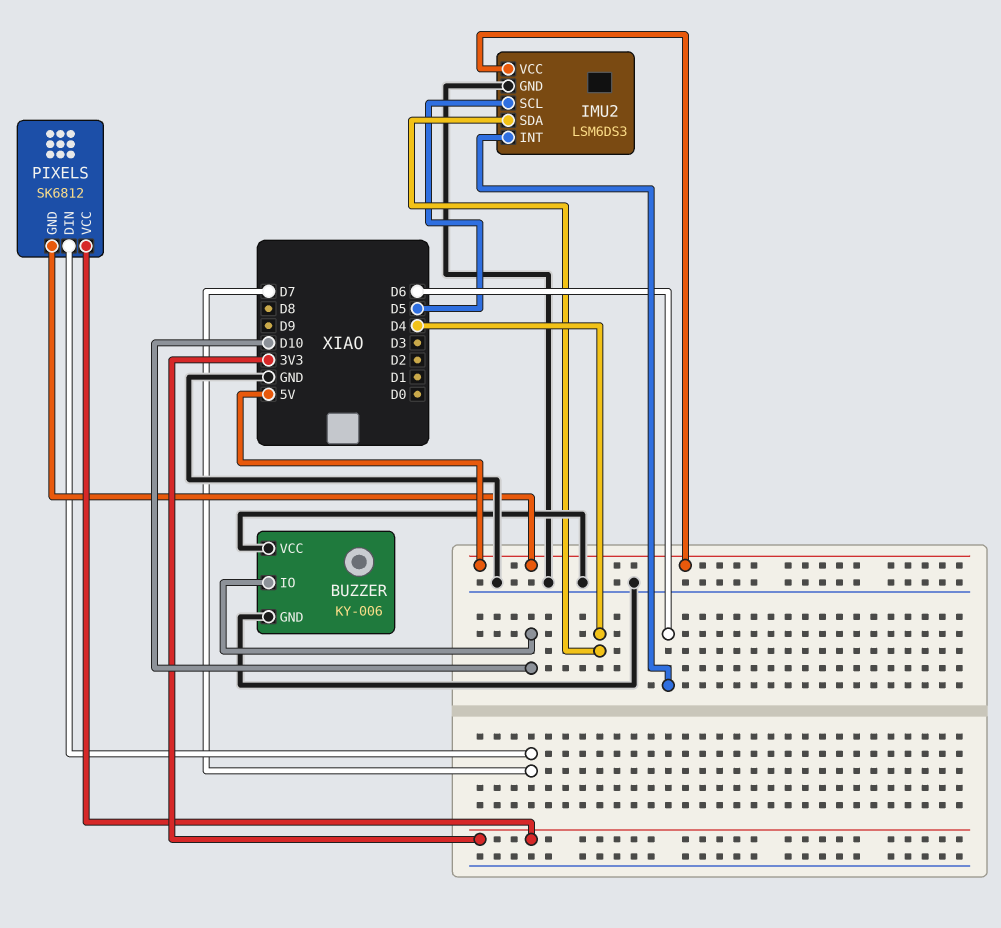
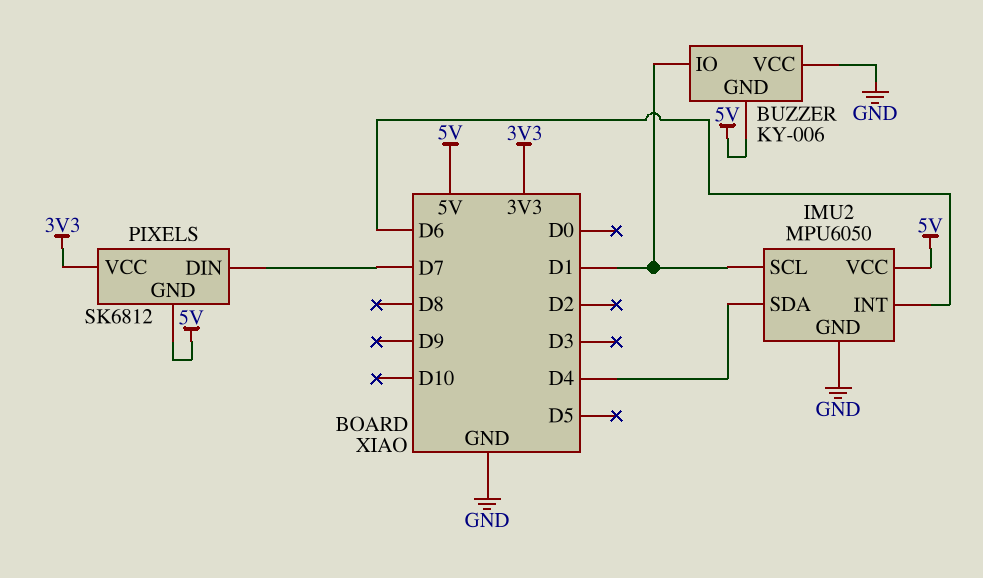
BUZZER pin GND: GND -> 5V
BUZZER pin IO: D10 -> D1
IMU2: LSM6DS3 -> MPU6050
IMU2 pin SCL: D5 -> D1

